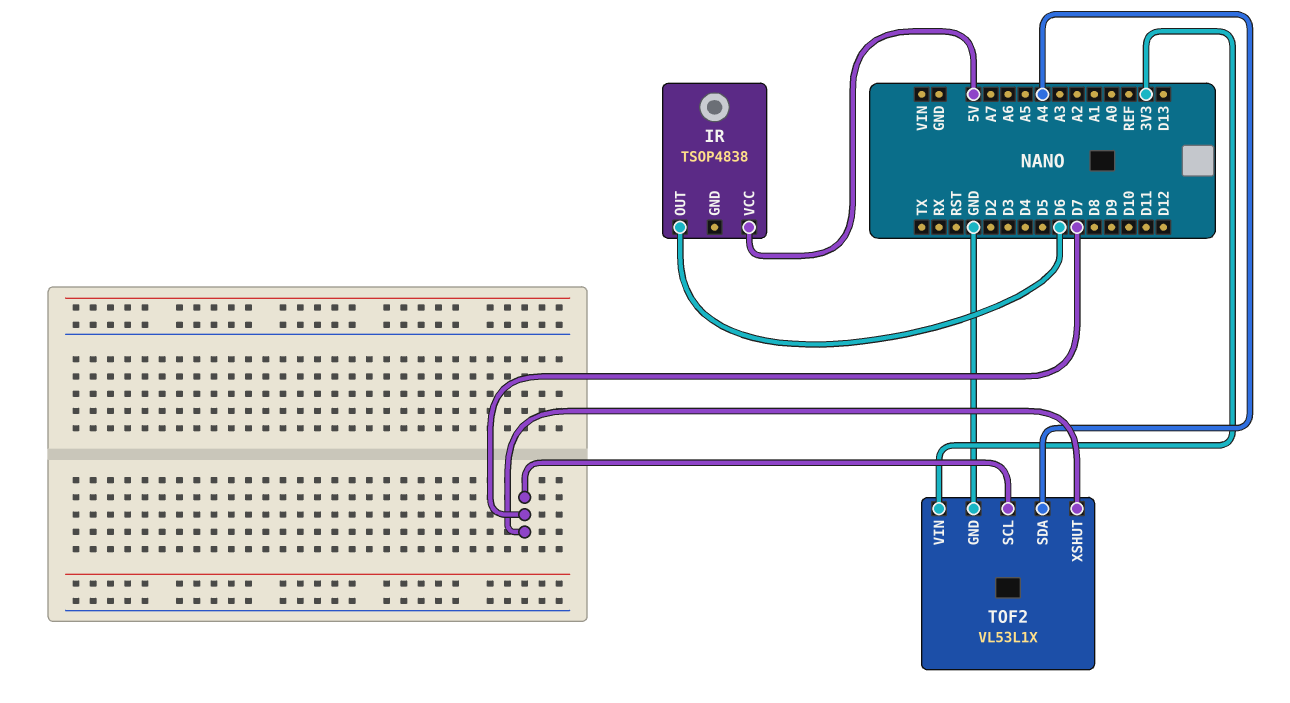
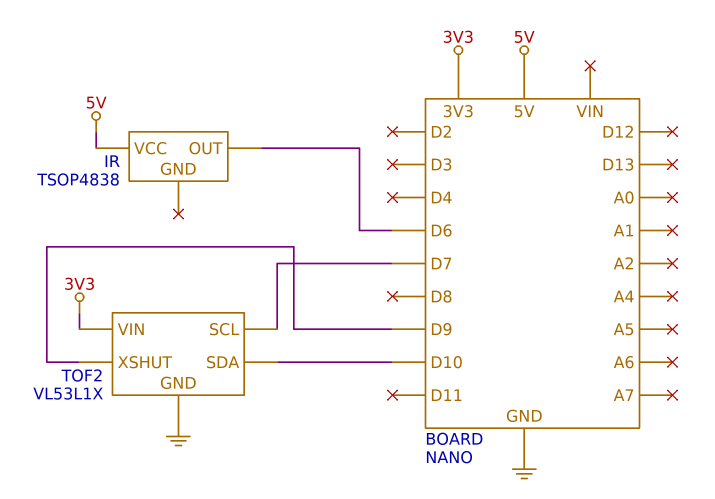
TOF2 pin SDA: A4 -> D10
TOF2 pin XSHUT: D7 -> D9

